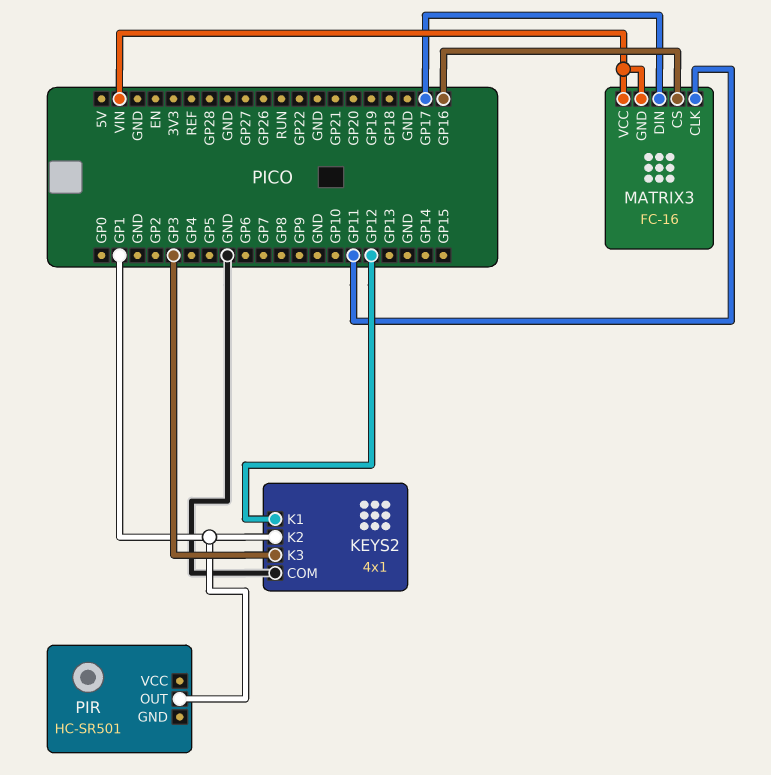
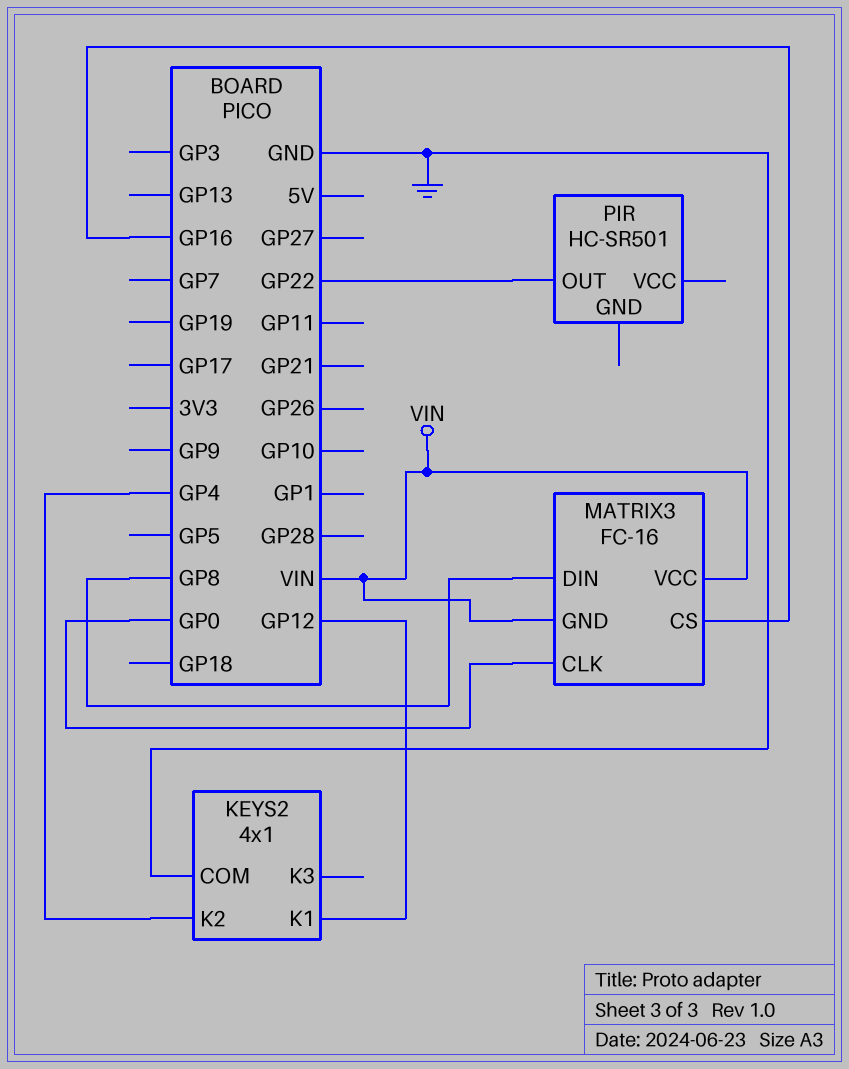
KEYS2 pin K2: GP1 -> GP4
KEYS2 pin K3: GP3 -> none
MATRIX3 pin CLK: GP11 -> GP0
MATRIX3 pin DIN: GP17 -> GP8
PIR pin OUT: GP1 -> GP22

